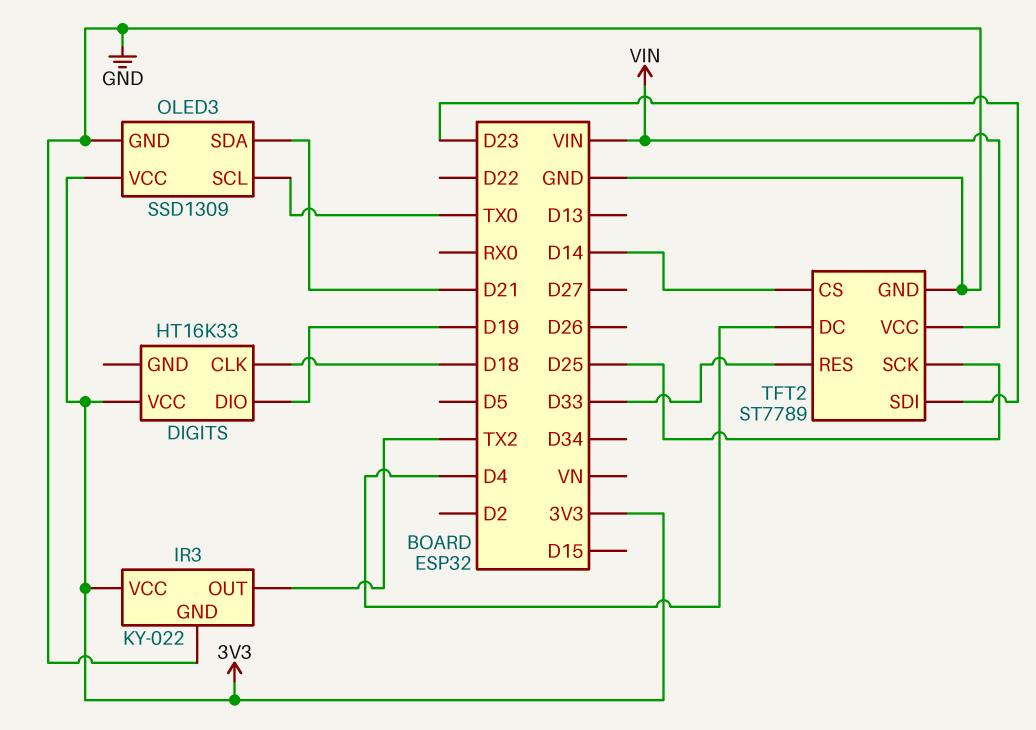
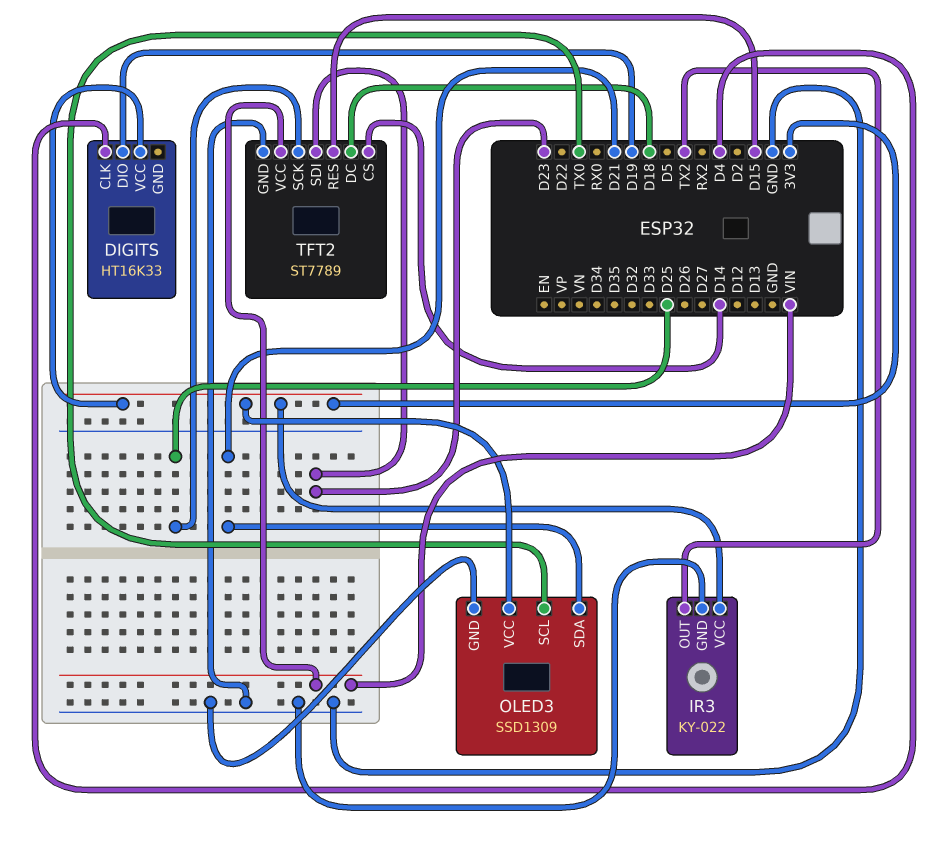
DIGITS pin CLK: D18 -> D4
TFT2 pin DC: D4 -> D18
TFT2 pin RES: D33 -> D15

